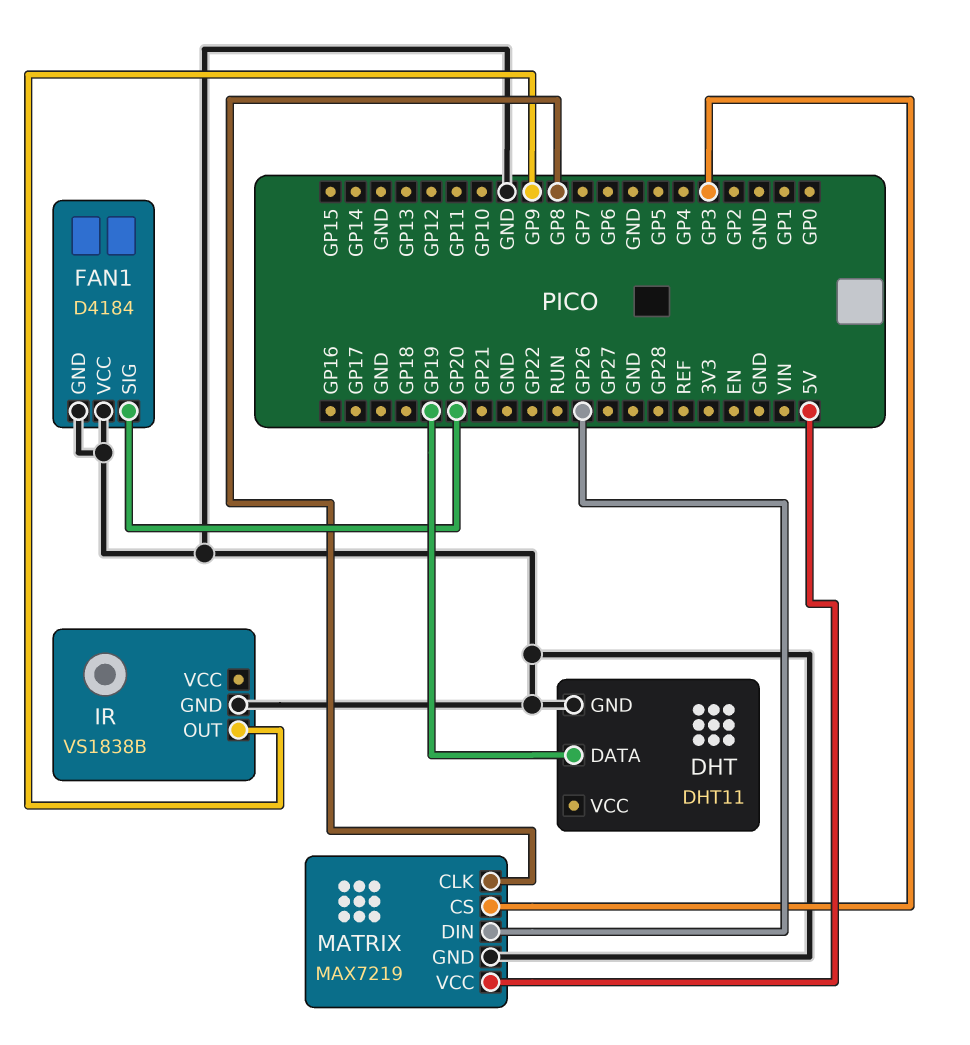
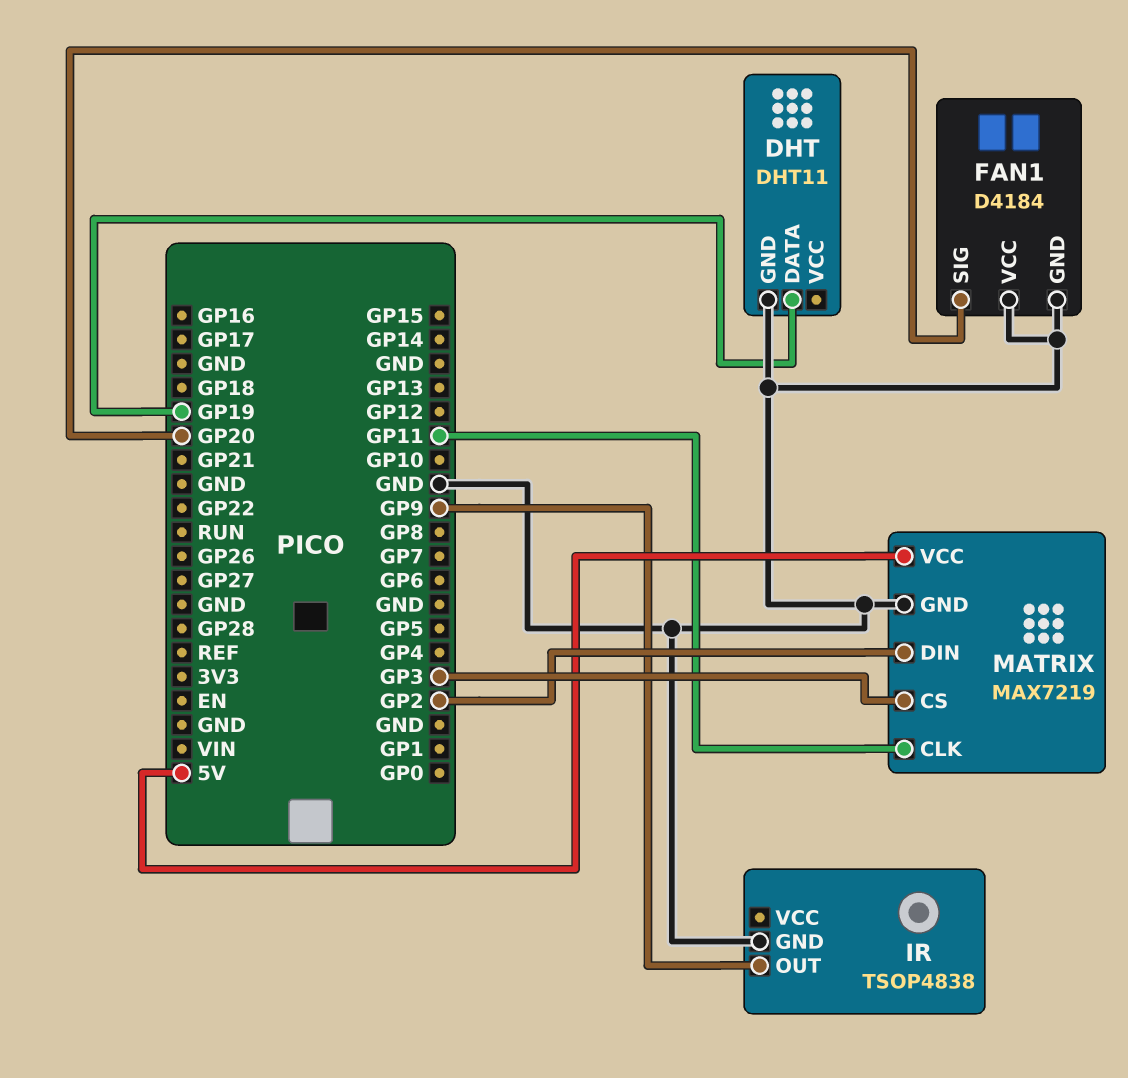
IR: VS1838B -> TSOP4838
MATRIX pin CLK: GP8 -> GP11
MATRIX pin DIN: GP26 -> GP2

